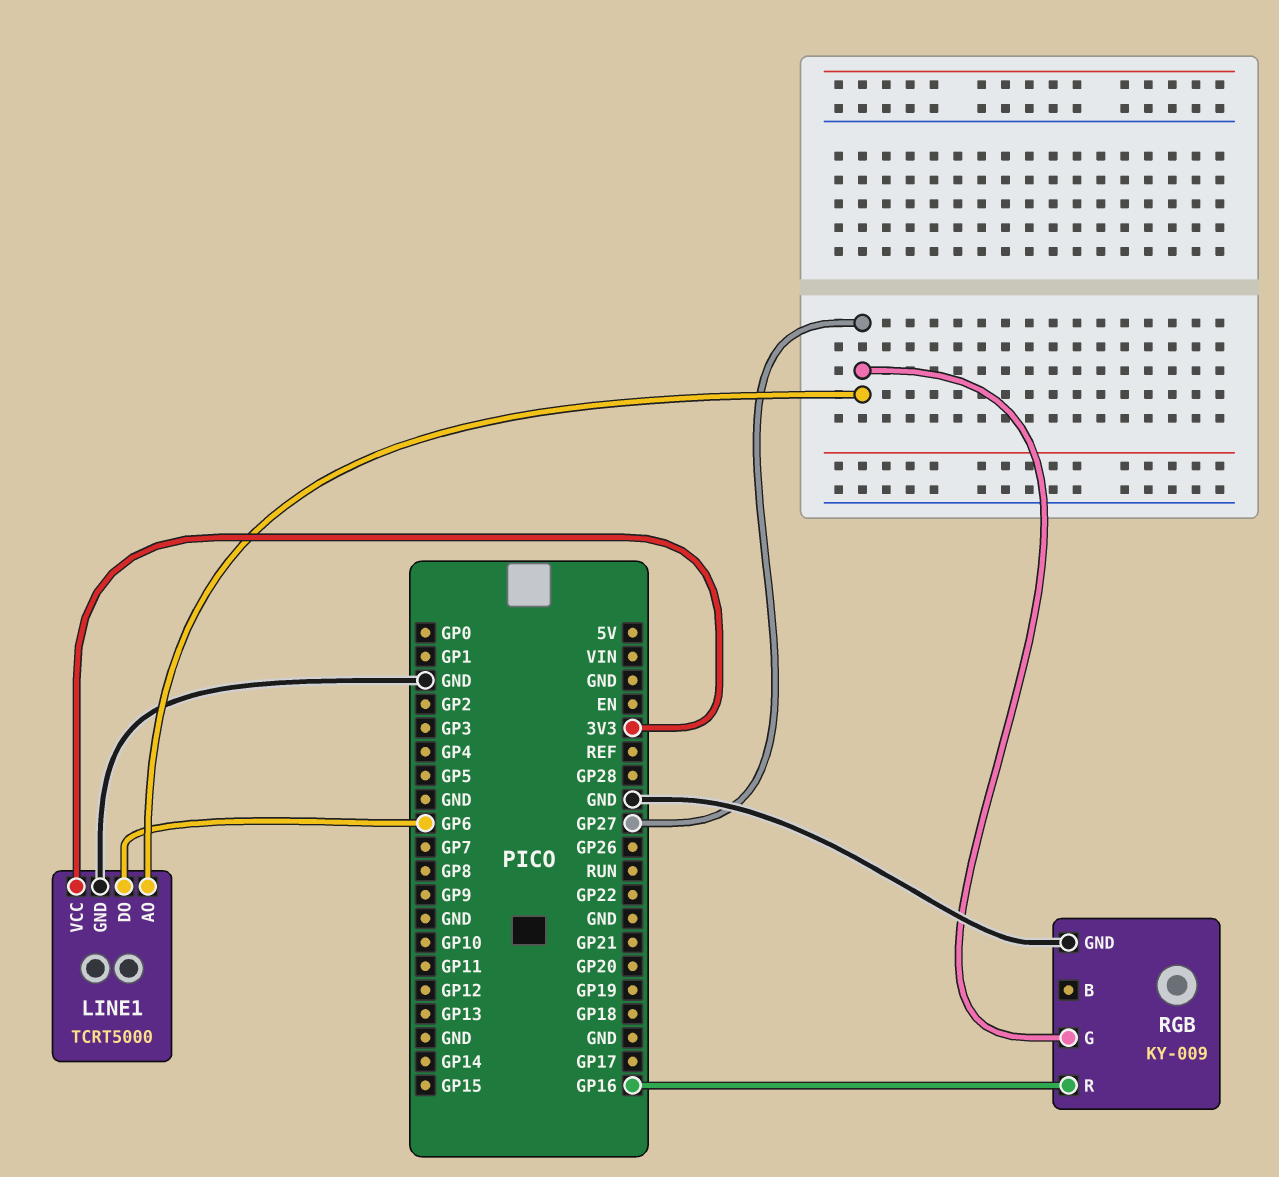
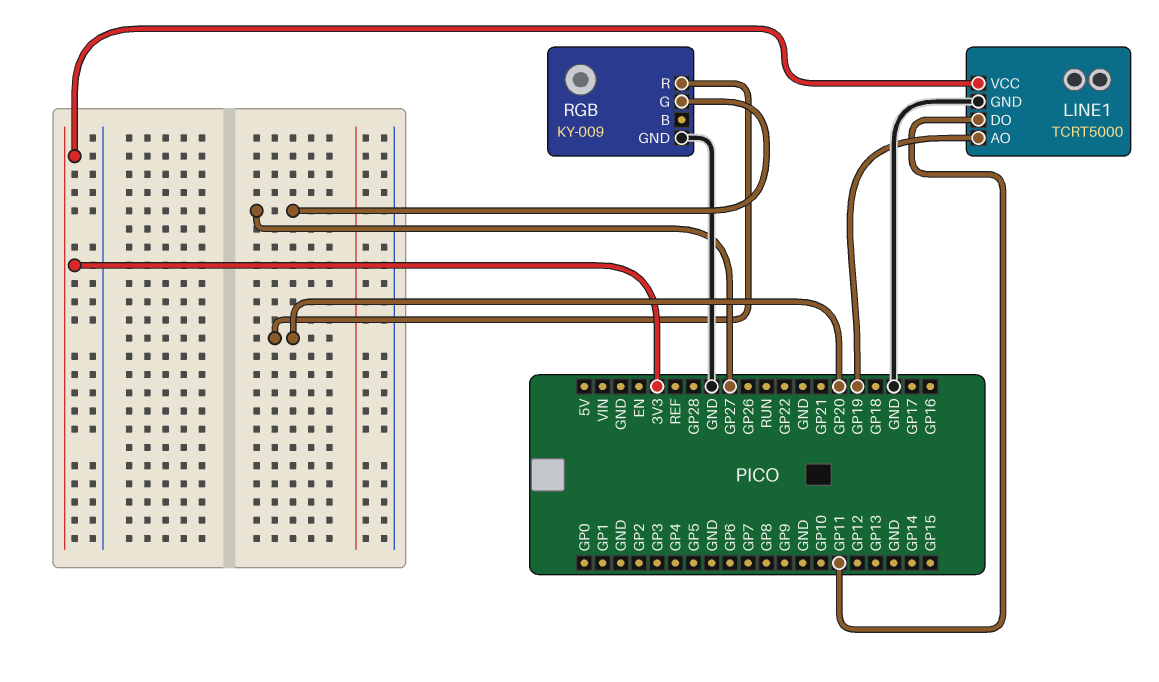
LINE1 pin AO: GP27 -> GP19
LINE1 pin DO: GP6 -> GP11
RGB pin R: GP16 -> GP20

